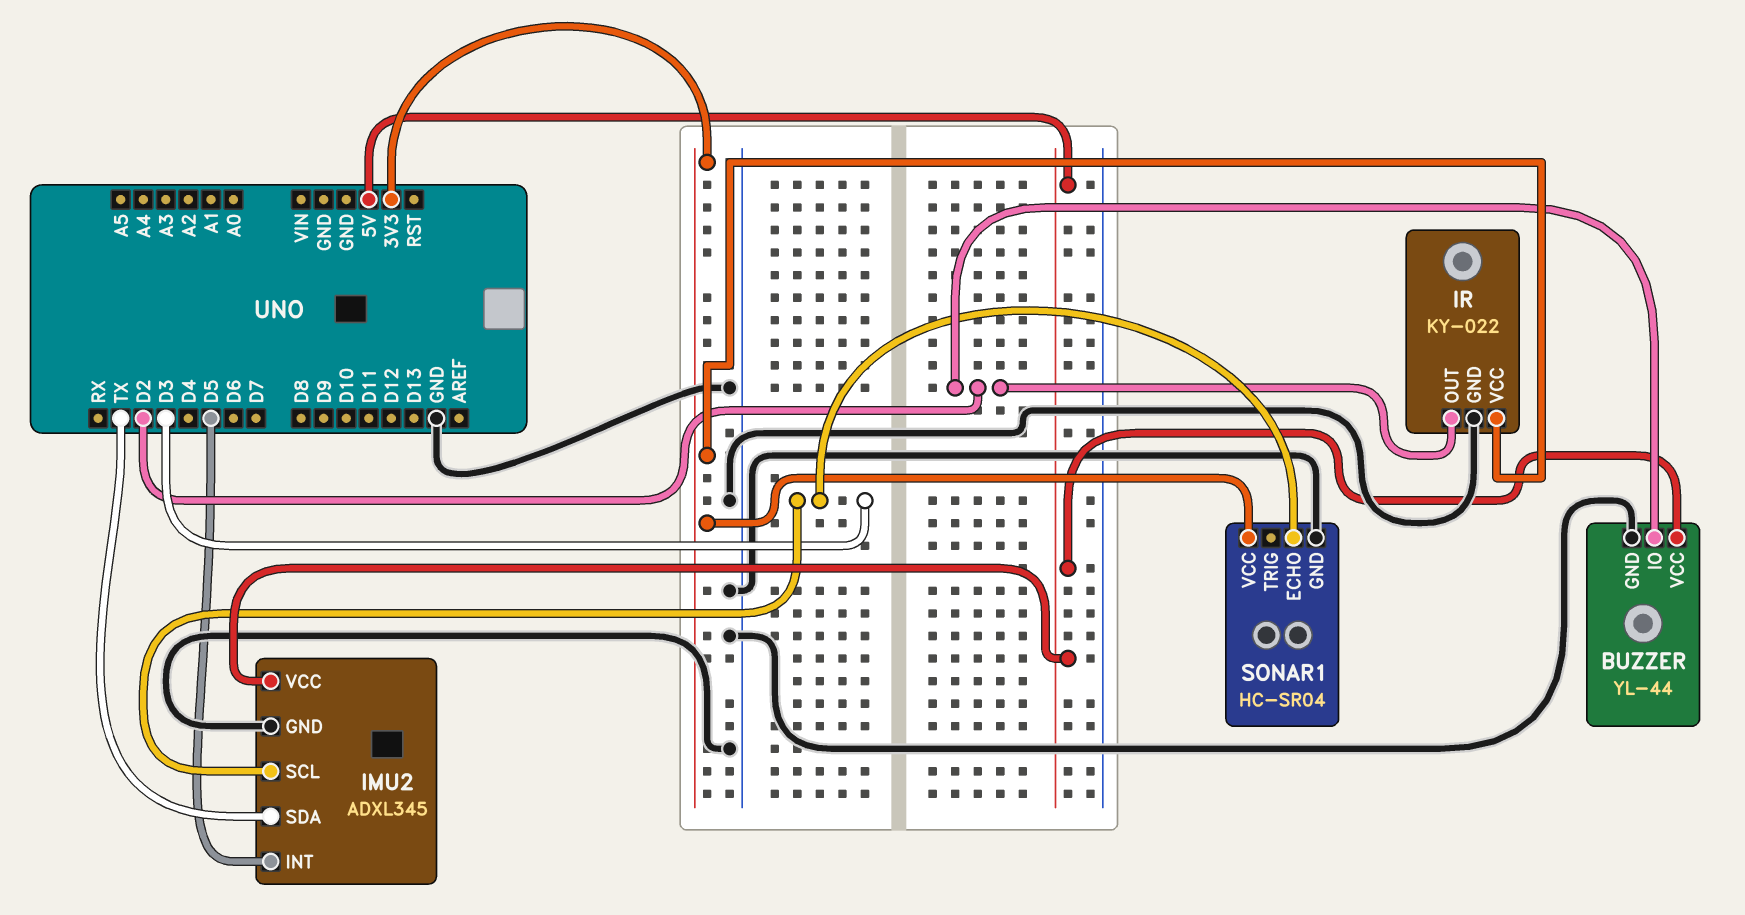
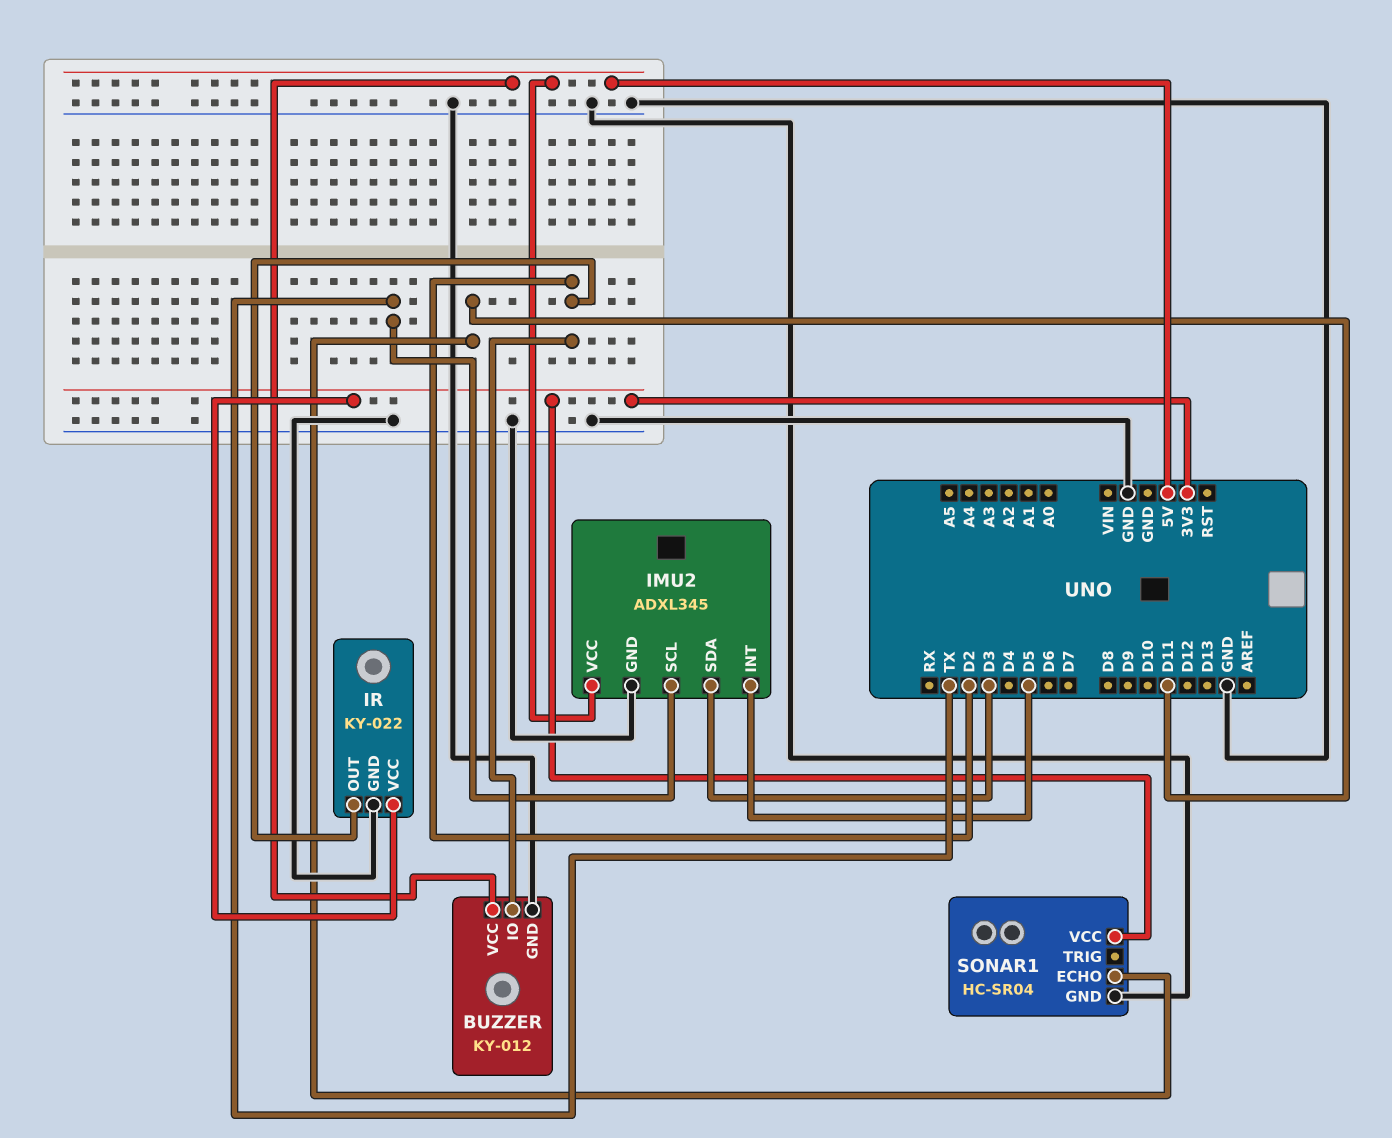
BUZZER: YL-44 -> KY-012
IMU2 pin SCL: D3 -> TX
IMU2 pin SDA: TX -> D3
SONAR1 pin ECHO: D3 -> D11

